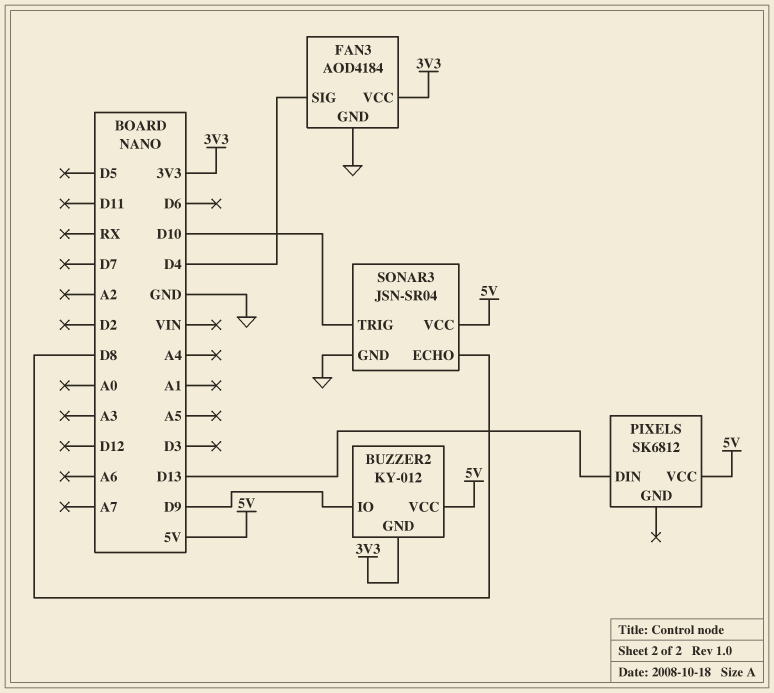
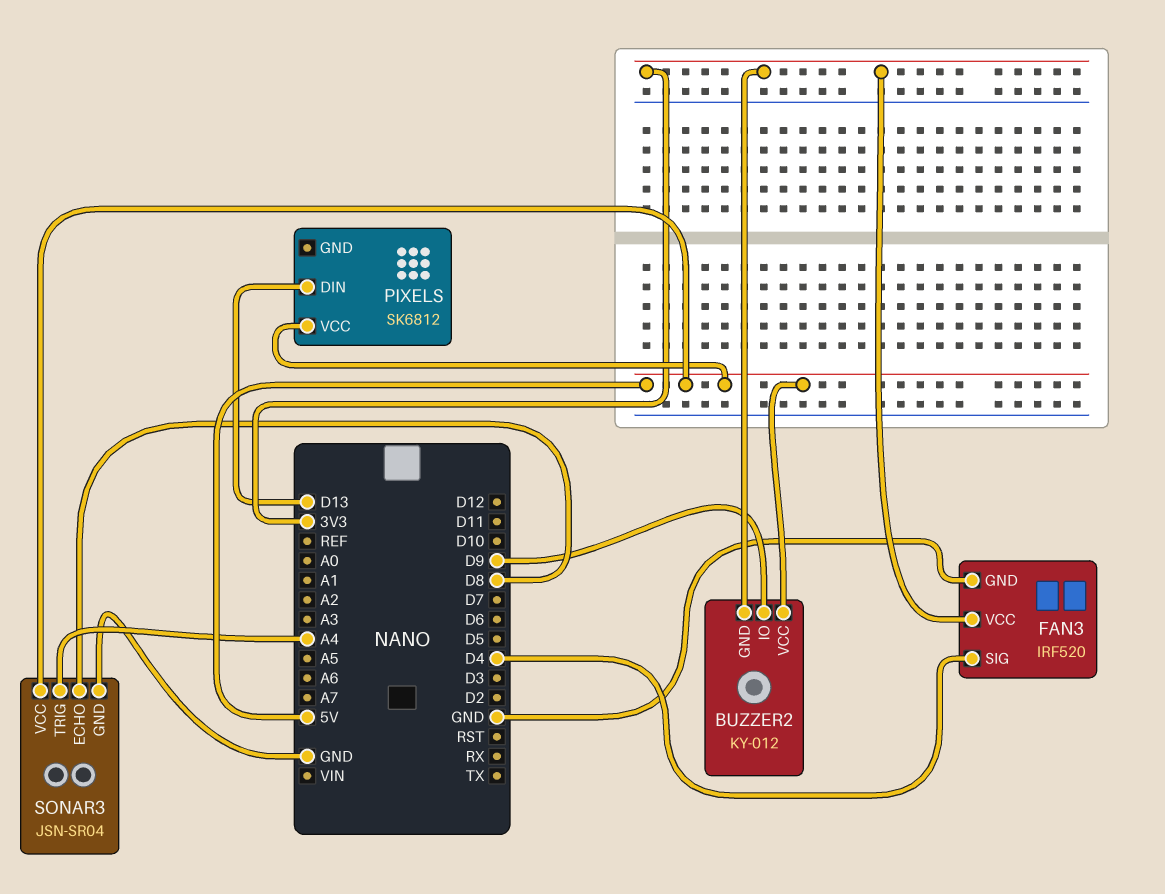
FAN3: AOD4184 -> IRF520
SONAR3 pin TRIG: D10 -> A4

